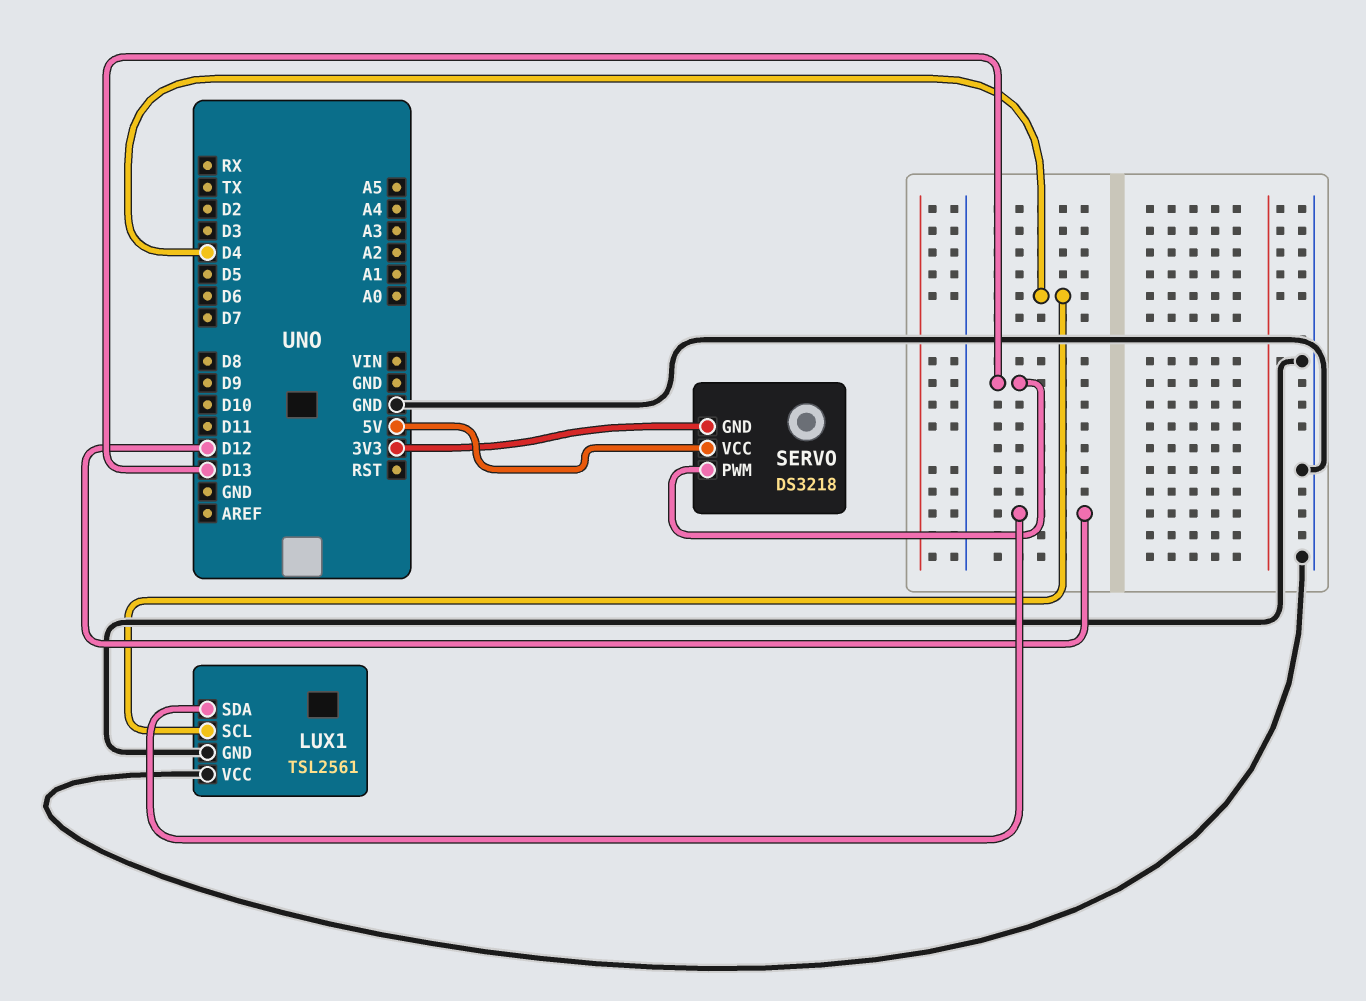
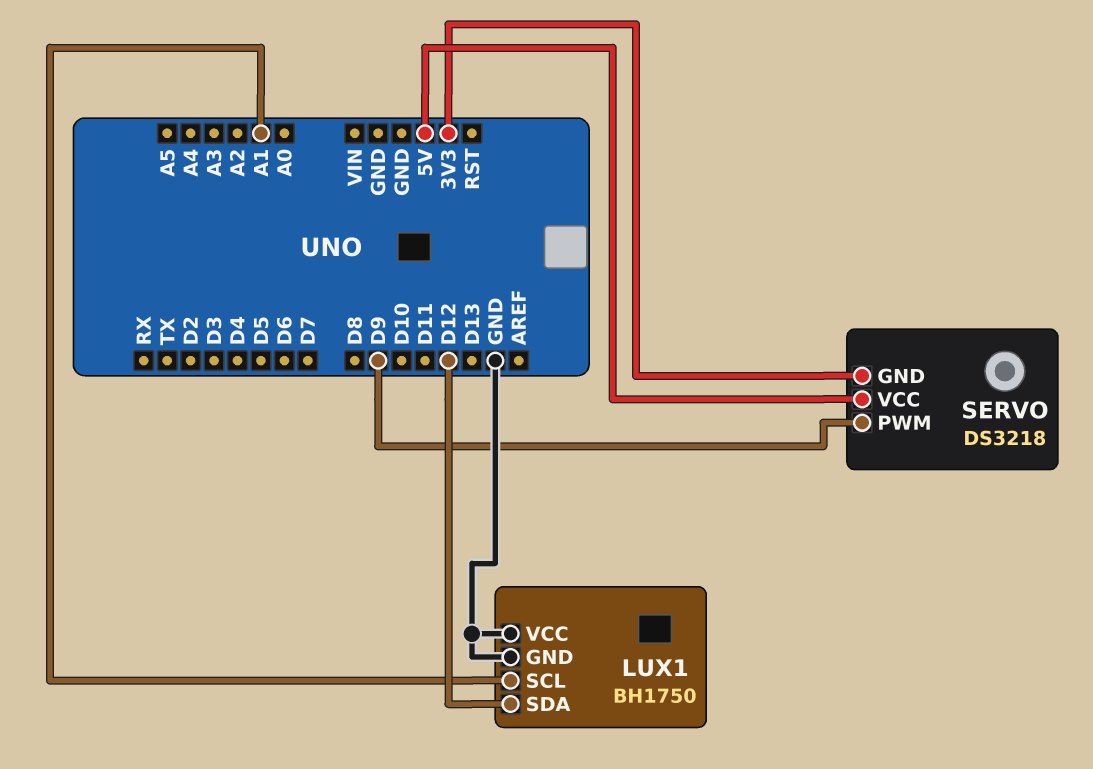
LUX1: TSL2561 -> BH1750
LUX1 pin SCL: D4 -> A1
SERVO pin PWM: D13 -> D9

